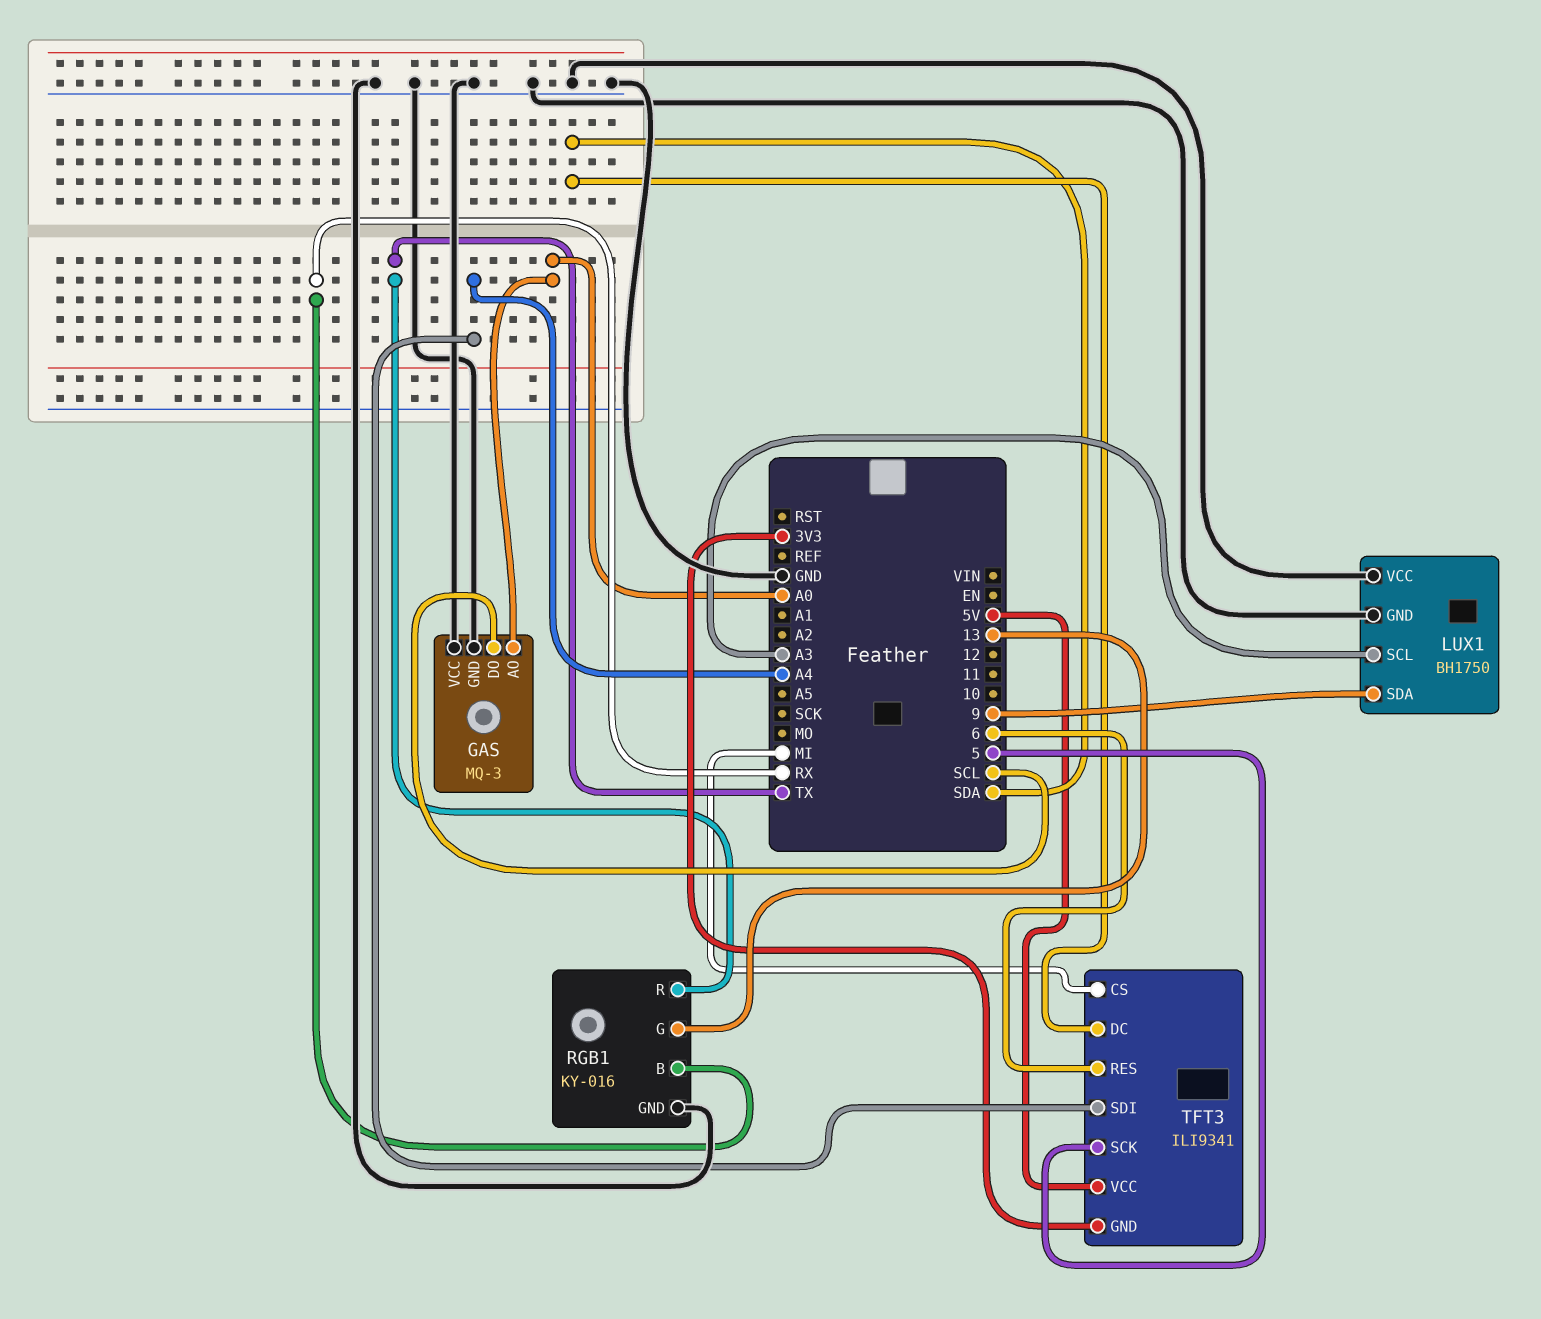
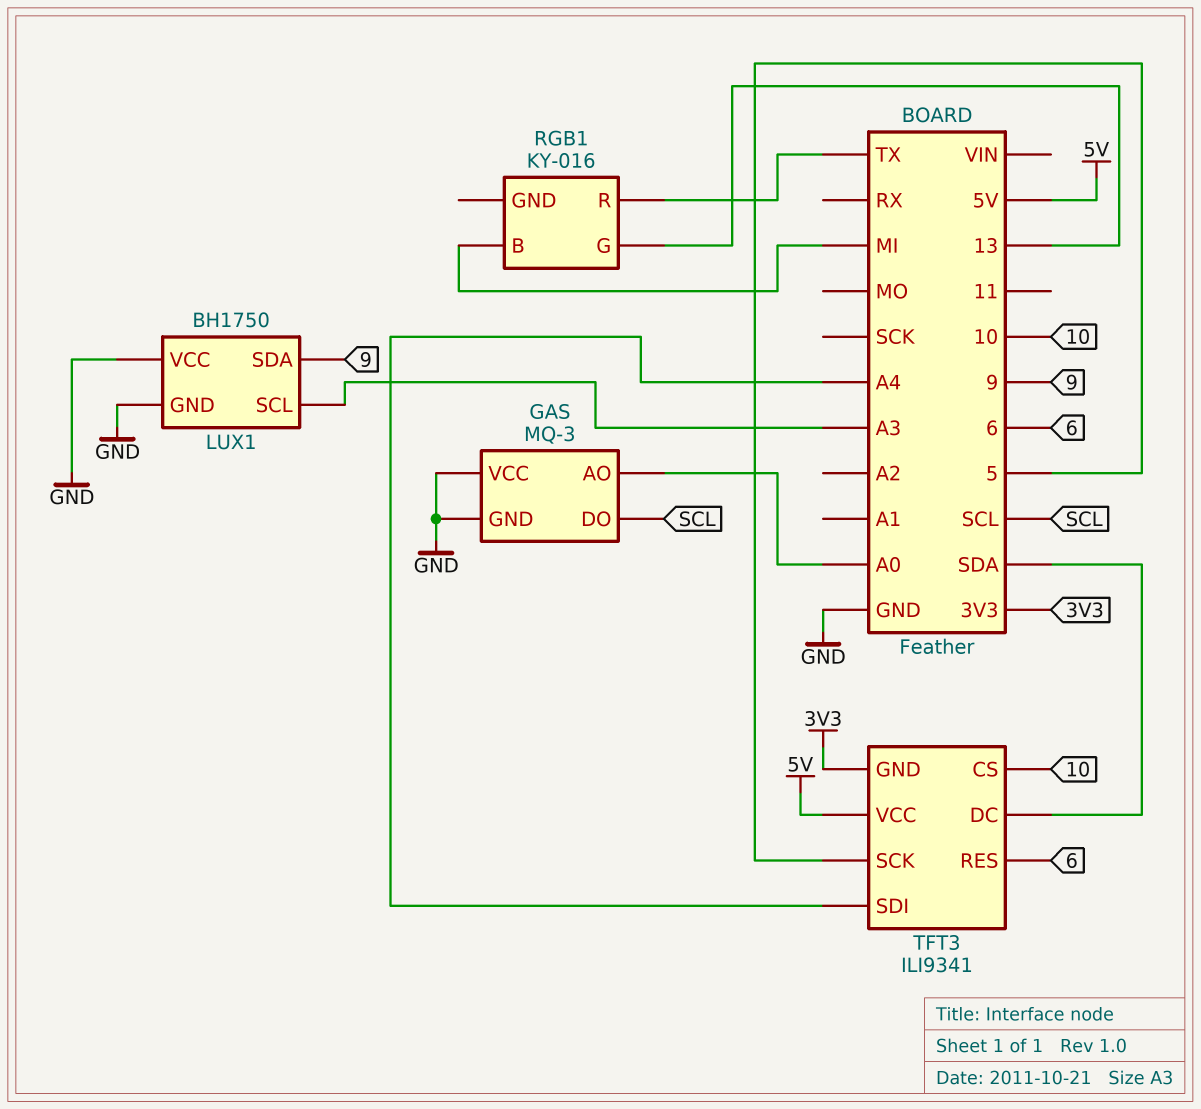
RGB1 pin B: RX -> MI
RGB1 pin GND: GND -> none
TFT3 pin CS: MI -> 10

